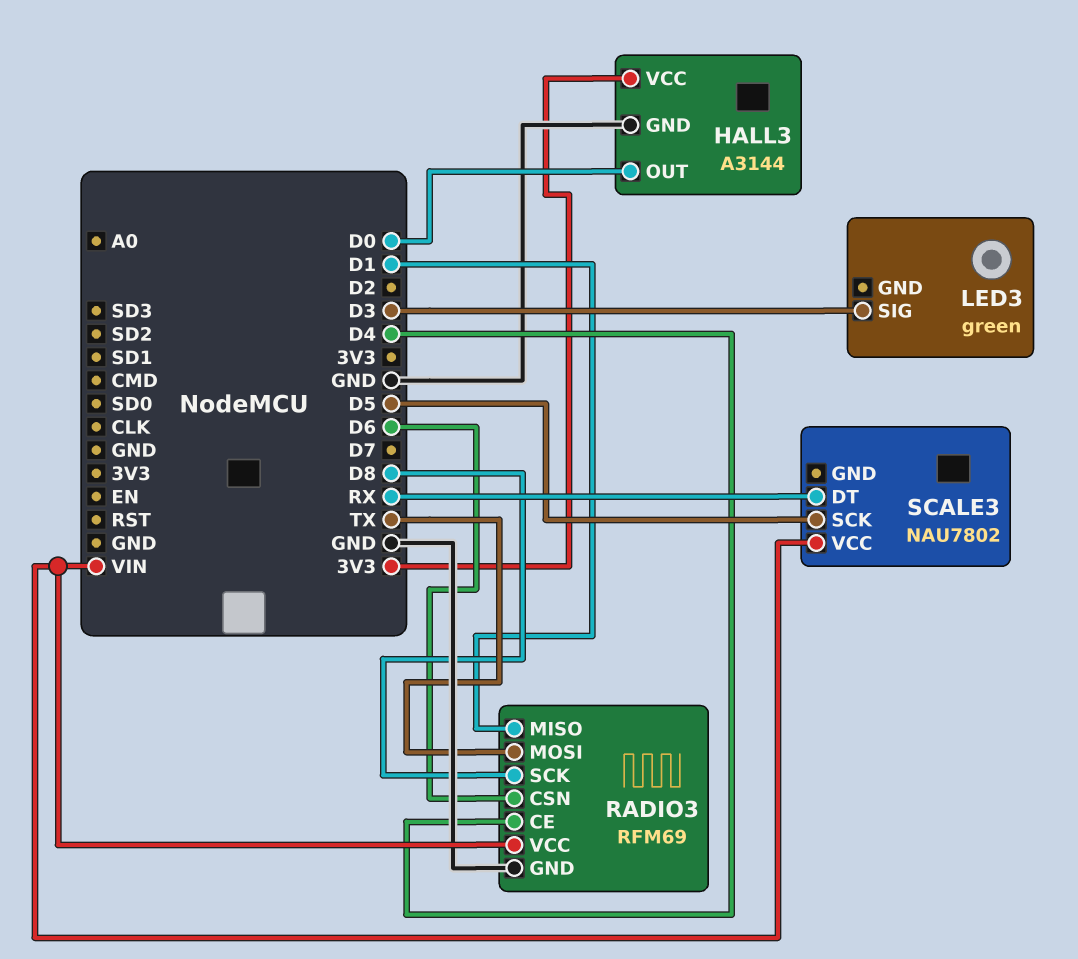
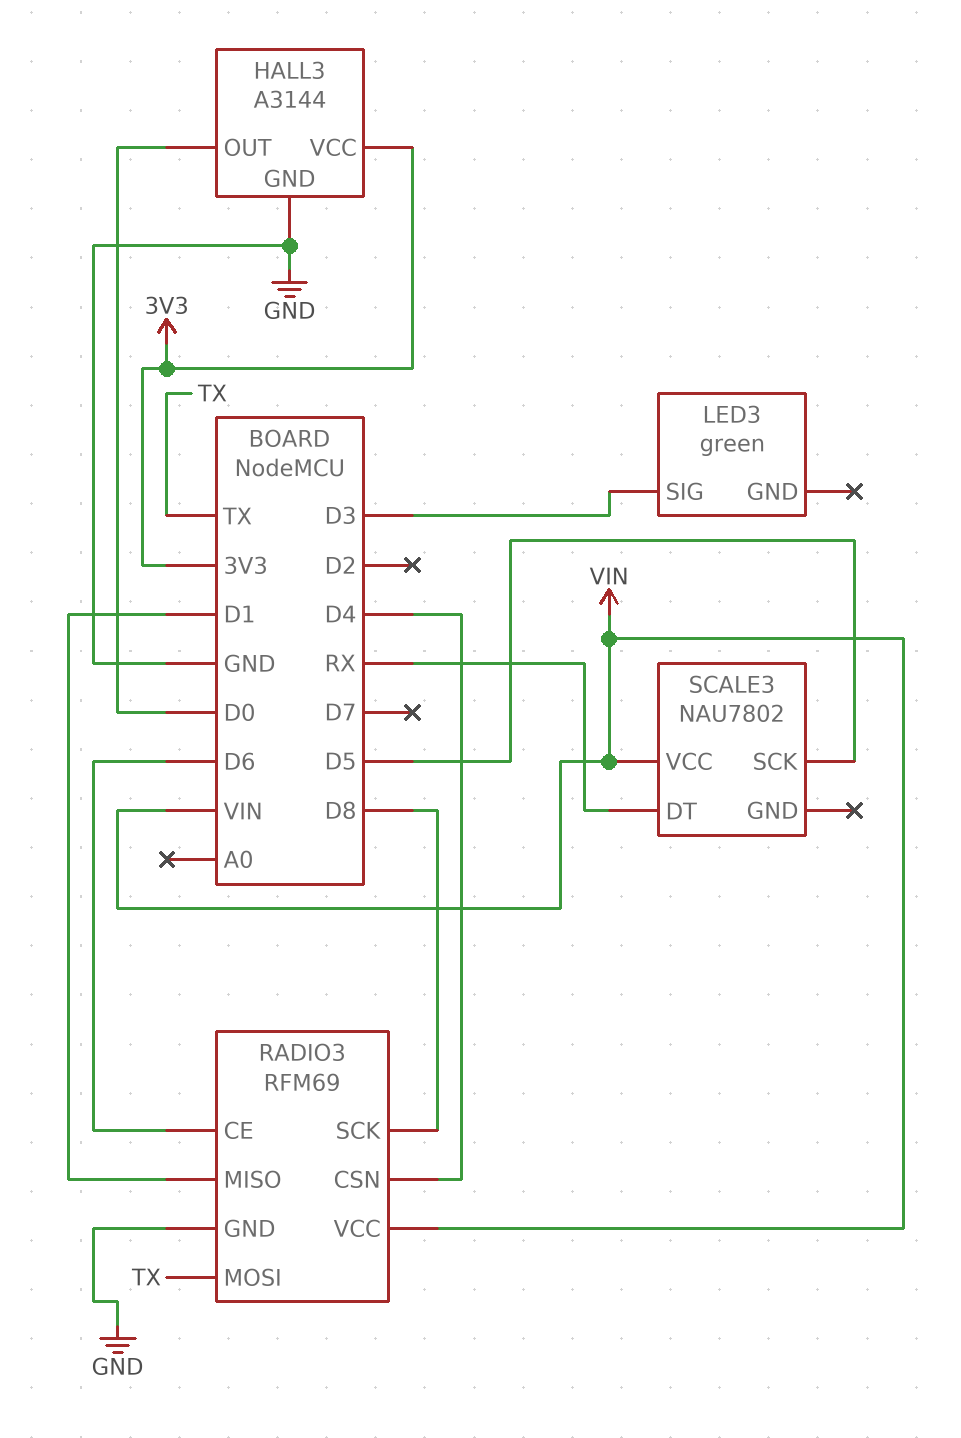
RADIO3 pin CE: D4 -> D6
RADIO3 pin CSN: D6 -> D4

